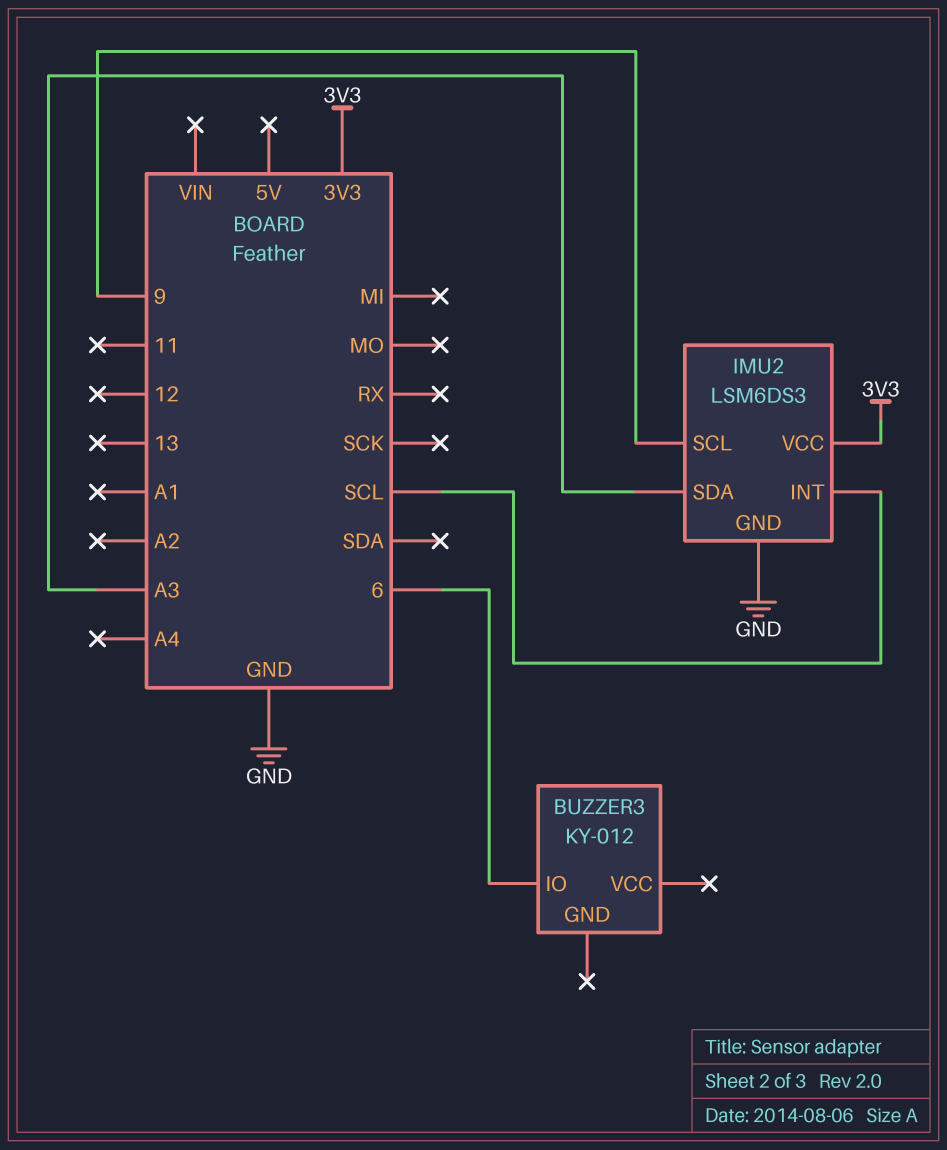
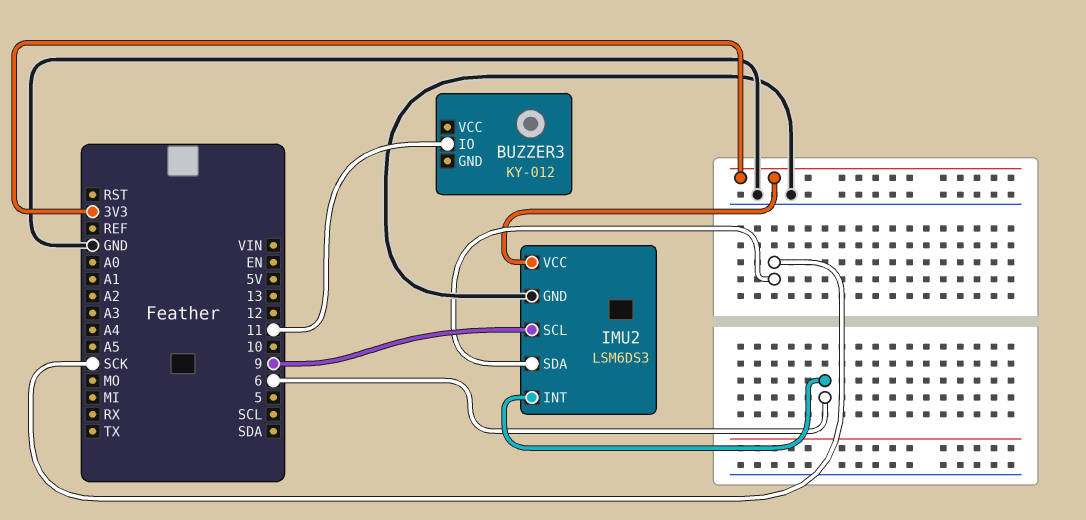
BUZZER3 pin IO: 6 -> 11
IMU2 pin INT: SCL -> 6
IMU2 pin SDA: A3 -> SCK

